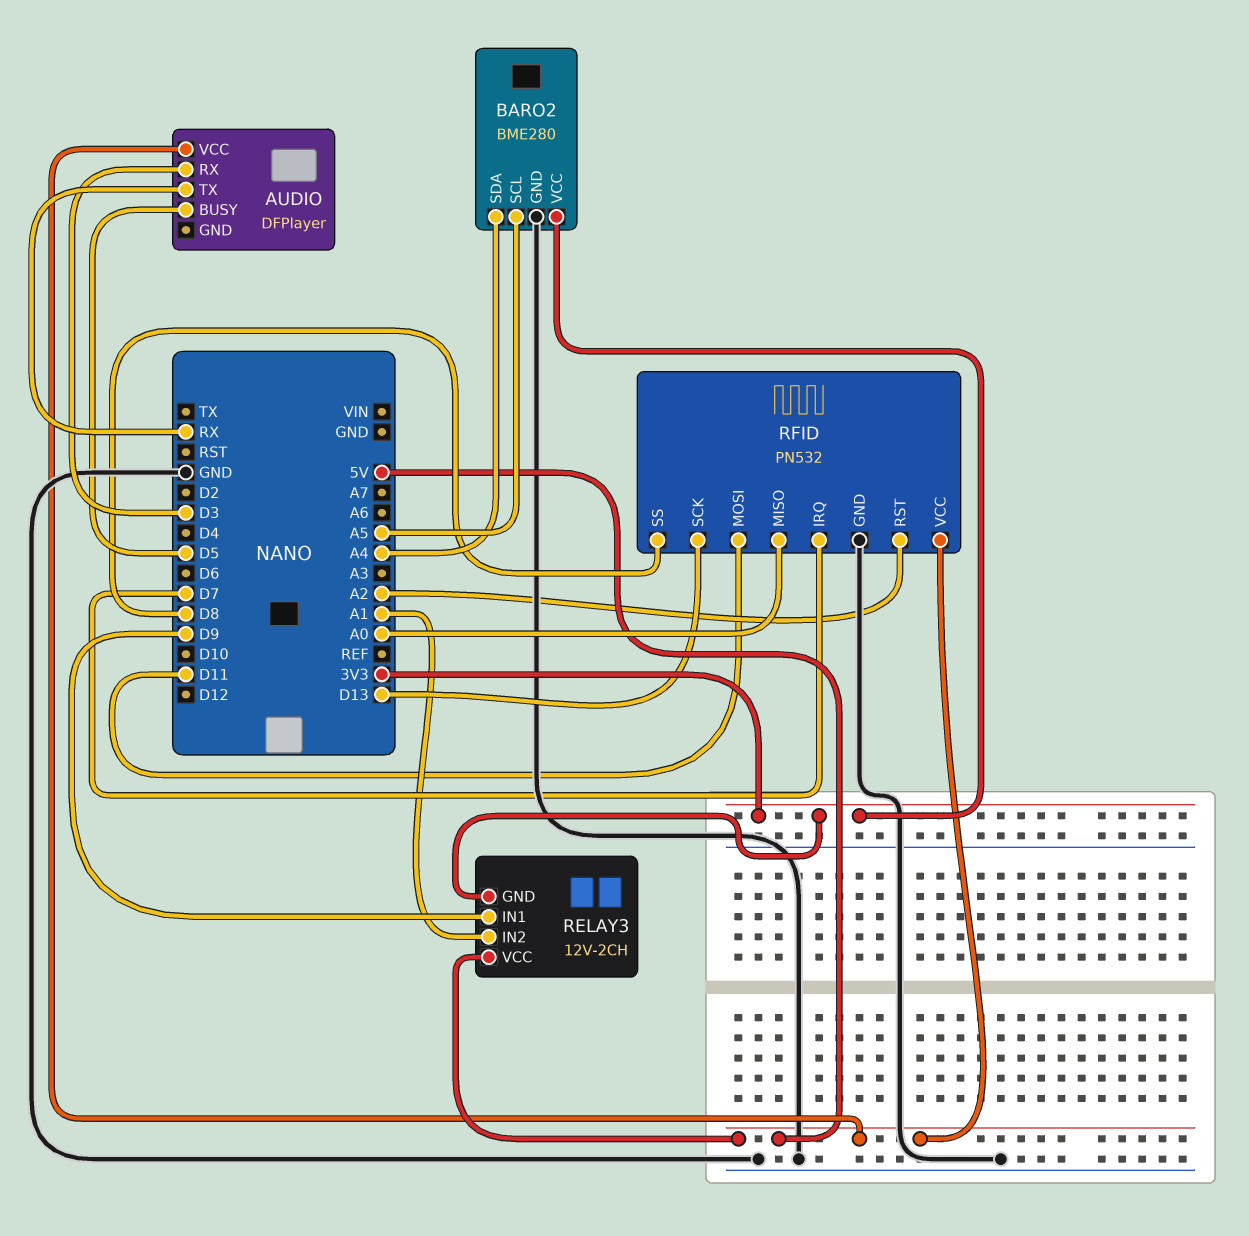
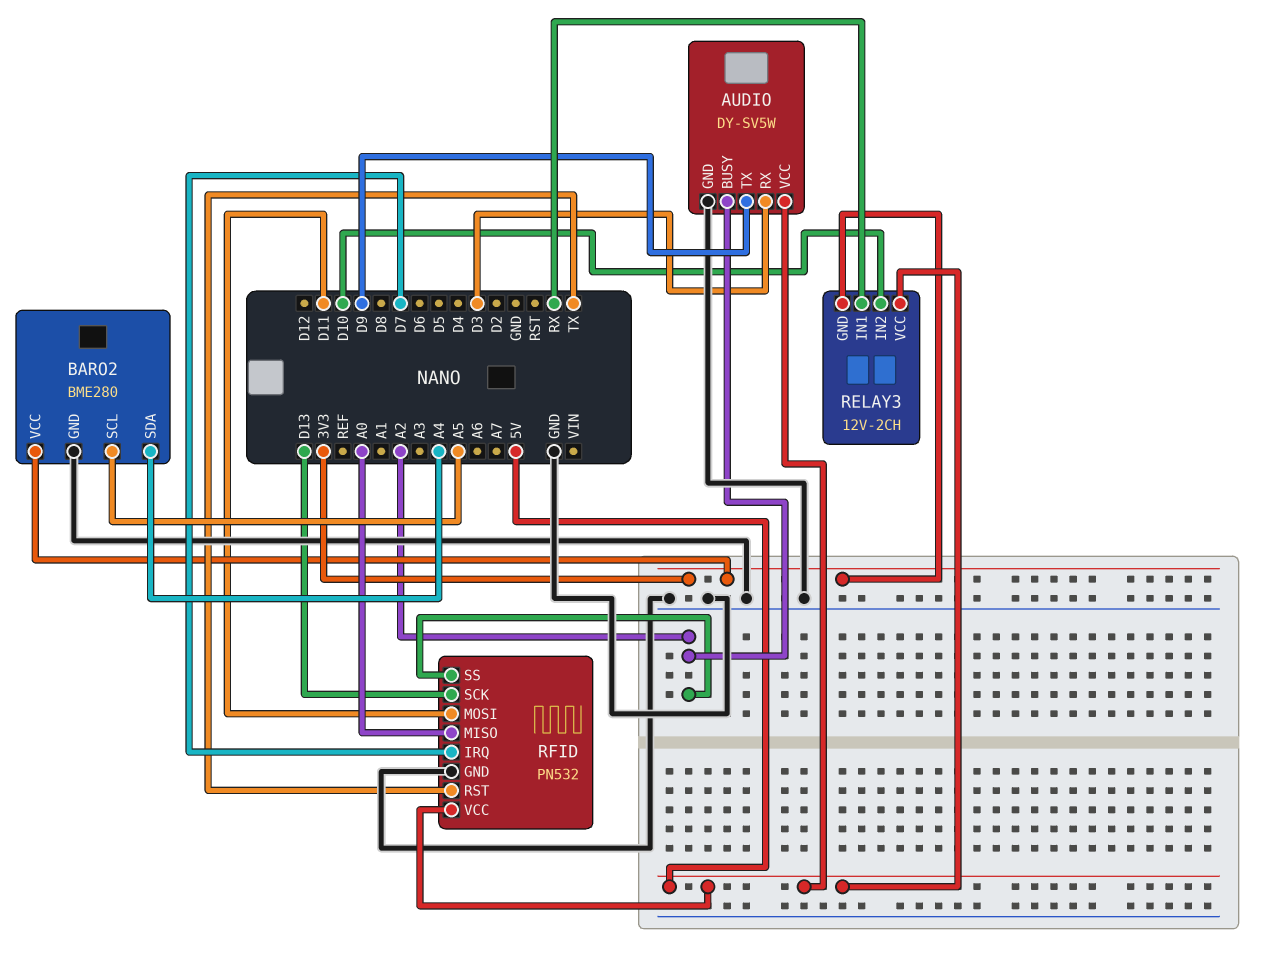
AUDIO: DFPlayer -> DY-SV5W
AUDIO pin BUSY: D5 -> A2
AUDIO pin GND: none -> GND
AUDIO pin TX: RX -> D9
RELAY3 pin IN1: D9 -> RX
RELAY3 pin IN2: A1 -> D10
RFID pin RST: A2 -> TX
RFID pin SS: D8 -> A2

